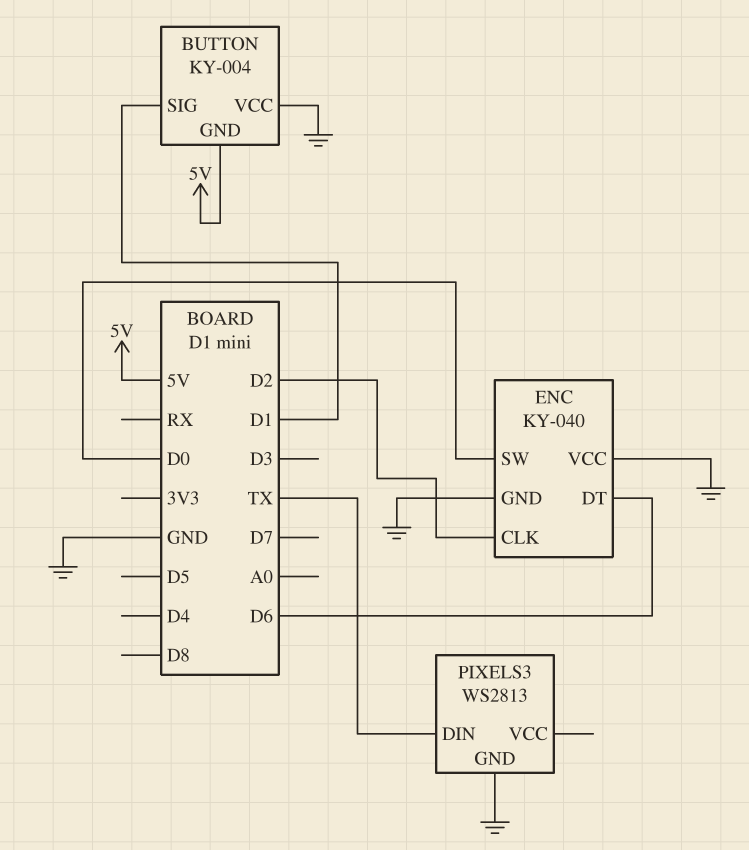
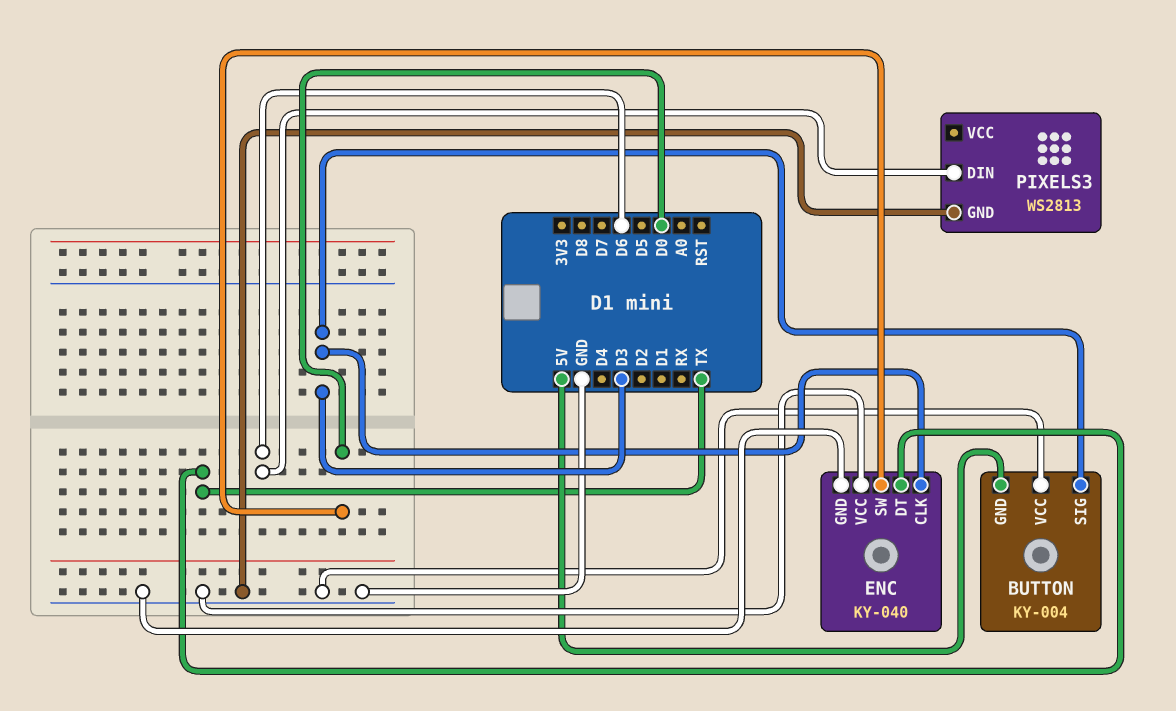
BUTTON pin SIG: D1 -> D3
ENC pin CLK: D2 -> D3
ENC pin DT: D6 -> TX
PIXELS3 pin DIN: TX -> D6

